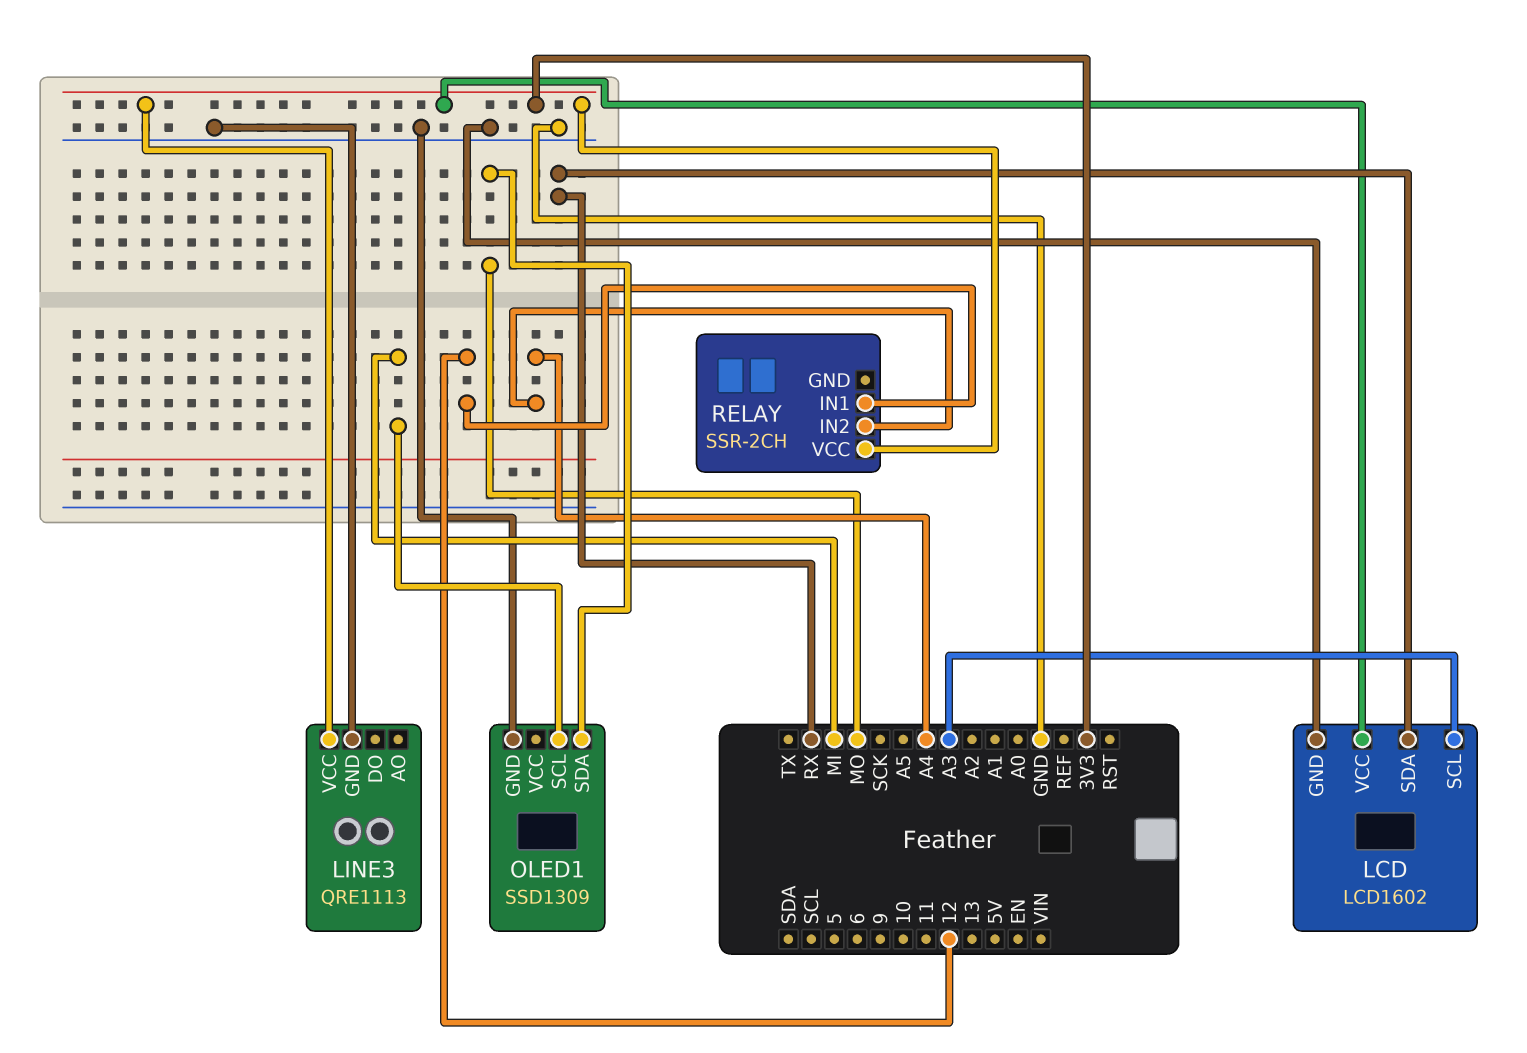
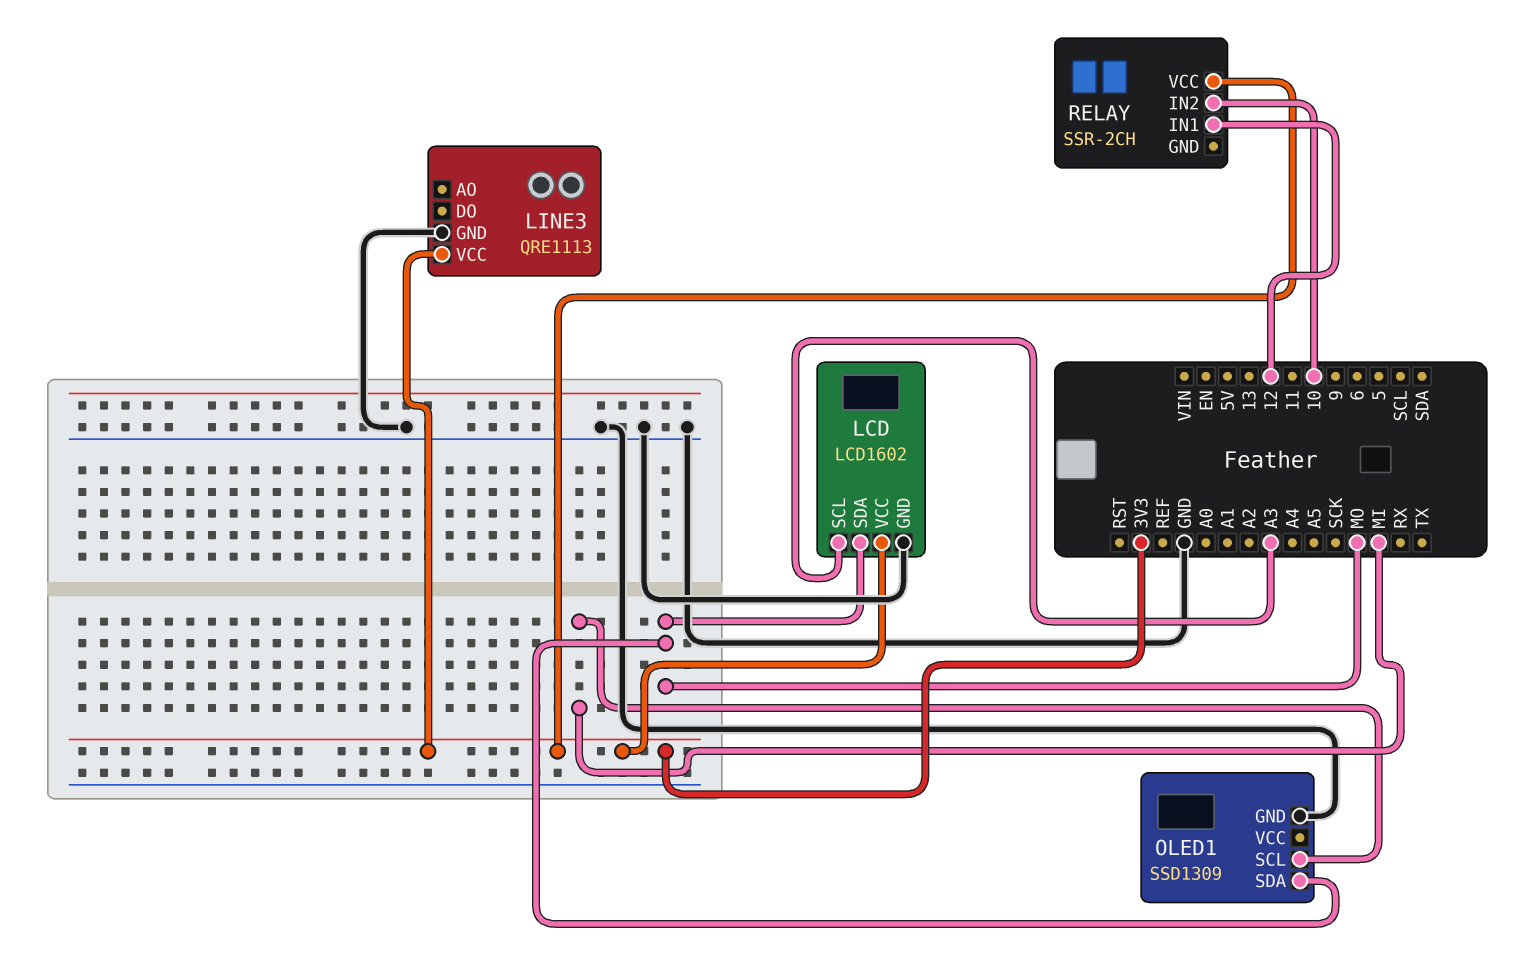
LCD pin SDA: RX -> MO
RELAY pin IN2: A4 -> 10

